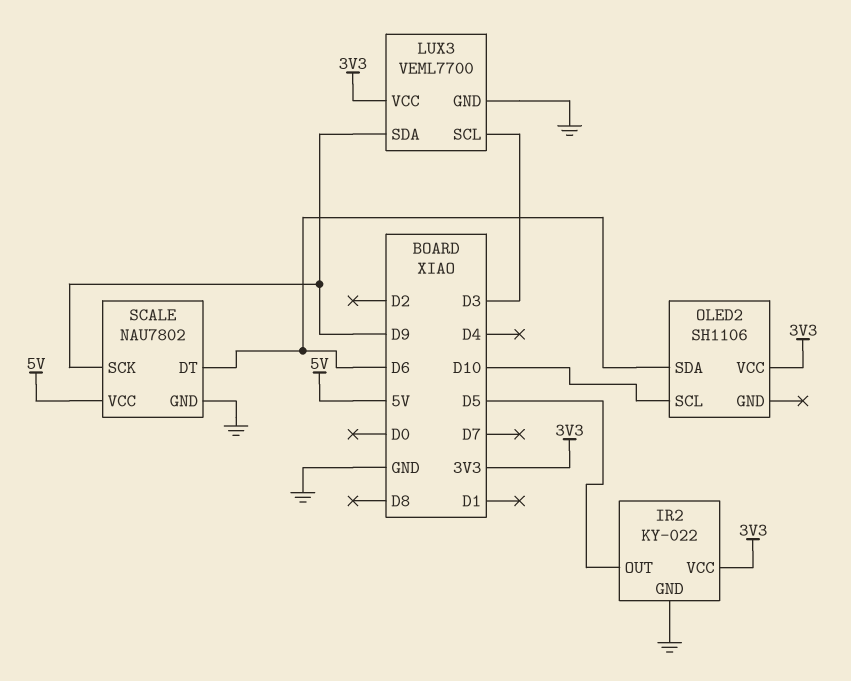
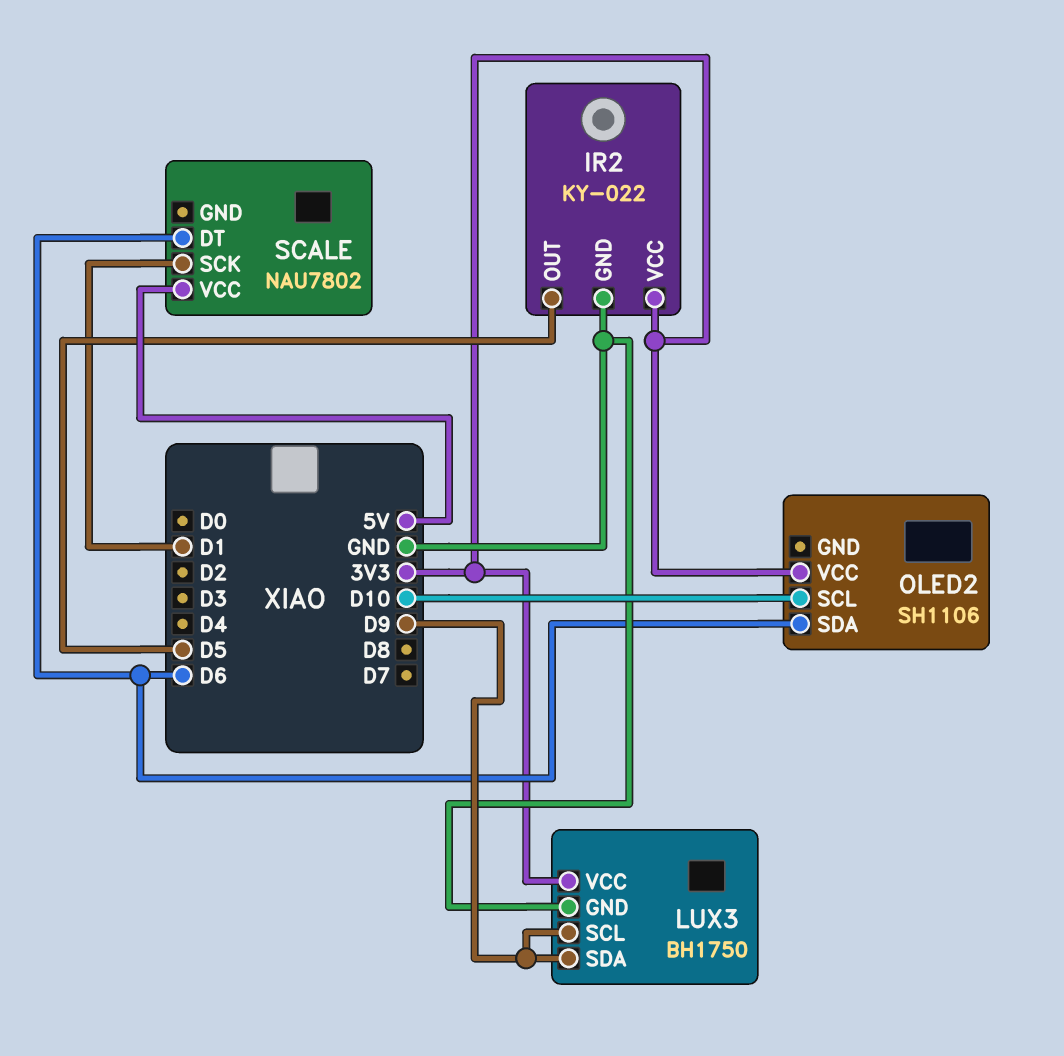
LUX3: VEML7700 -> BH1750
LUX3 pin SCL: D3 -> D9
SCALE pin GND: GND -> none
SCALE pin SCK: D9 -> D1

